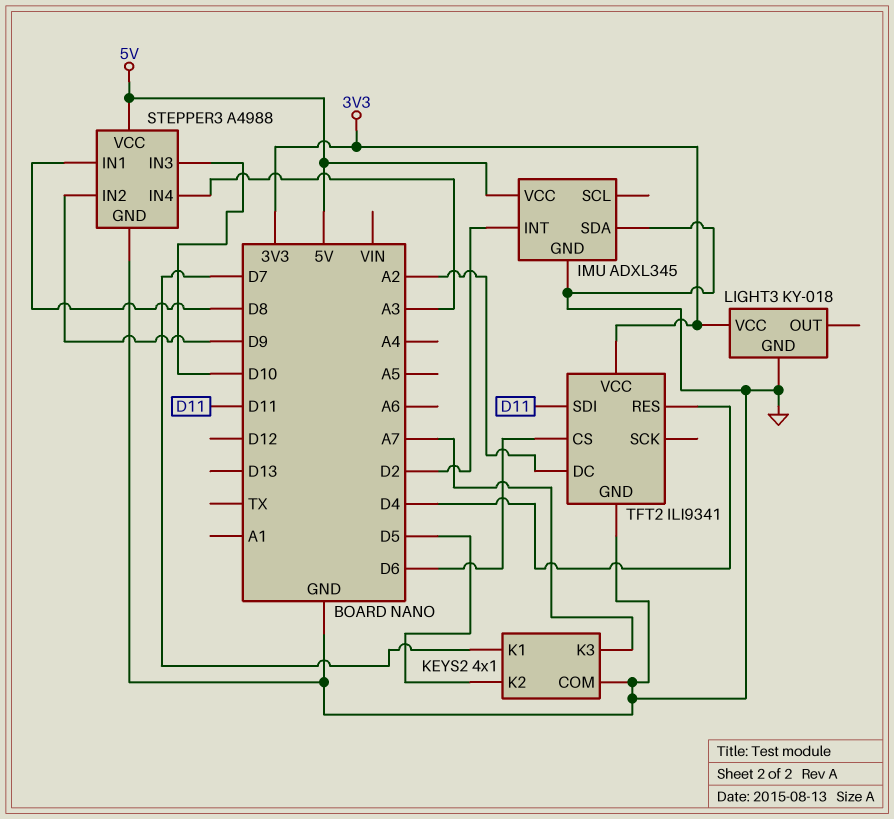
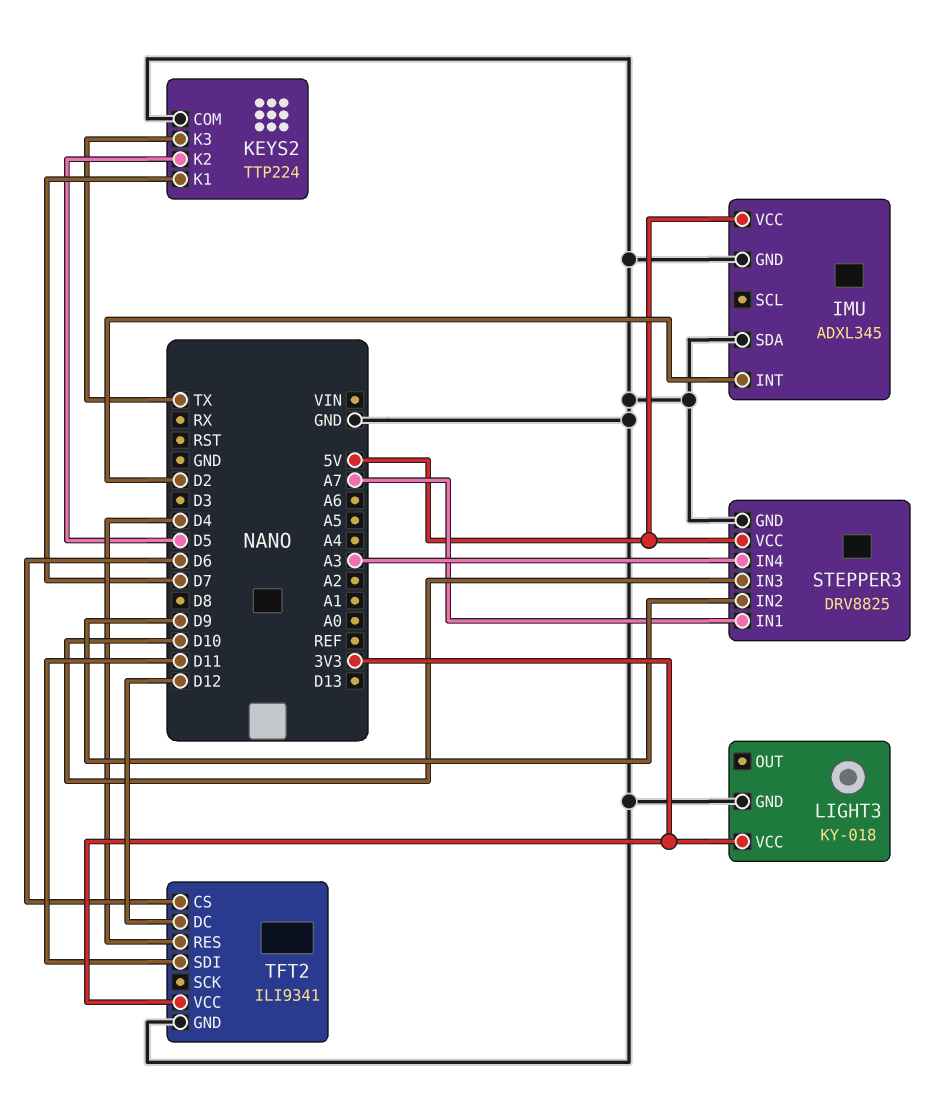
KEYS2: 4x1 -> TTP224
KEYS2 pin K3: A7 -> TX
STEPPER3: A4988 -> DRV8825
STEPPER3 pin IN1: D8 -> A7
TFT2 pin DC: A2 -> D12

